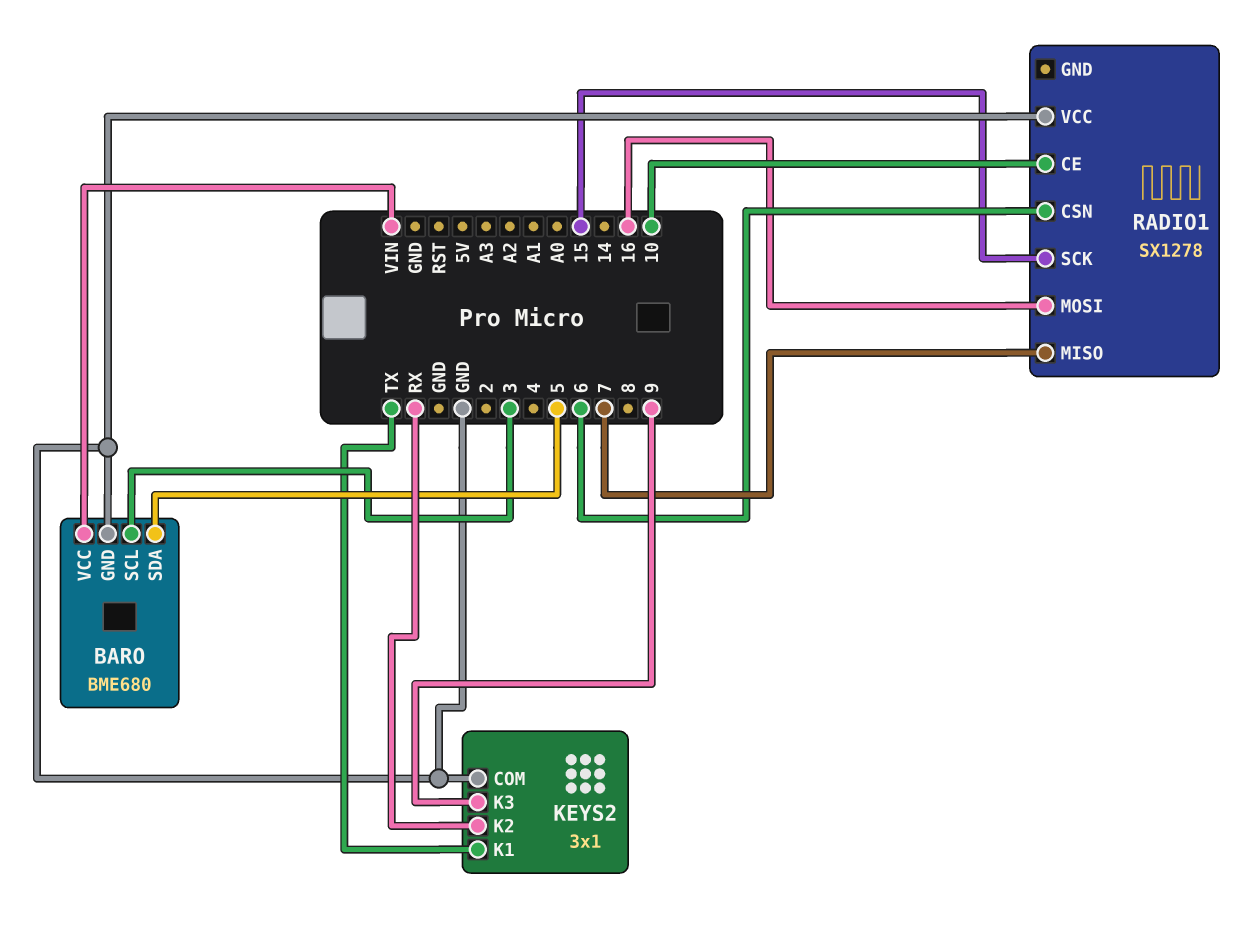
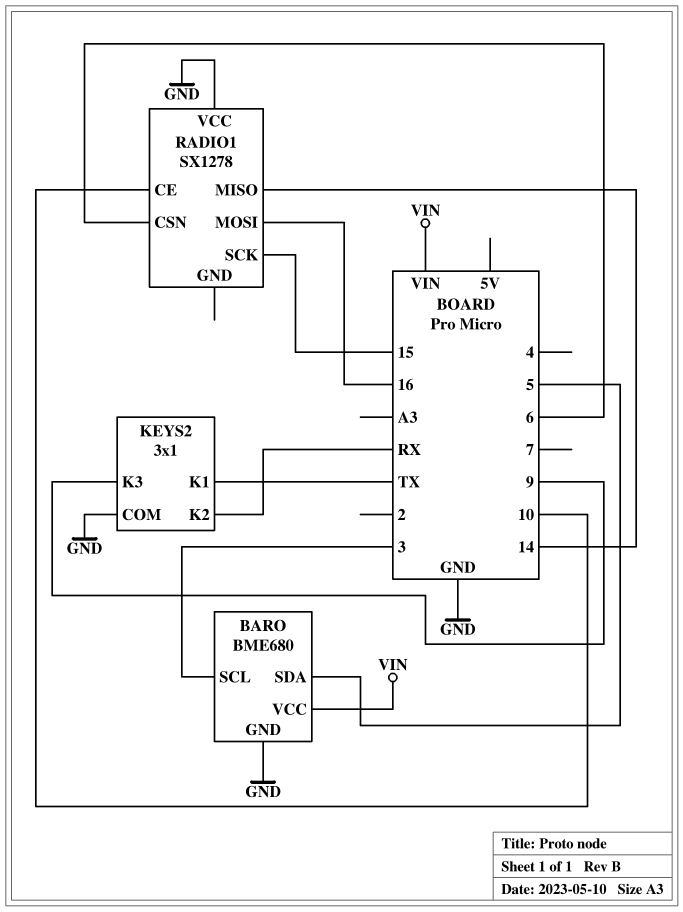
RADIO1 pin MISO: 7 -> 14

